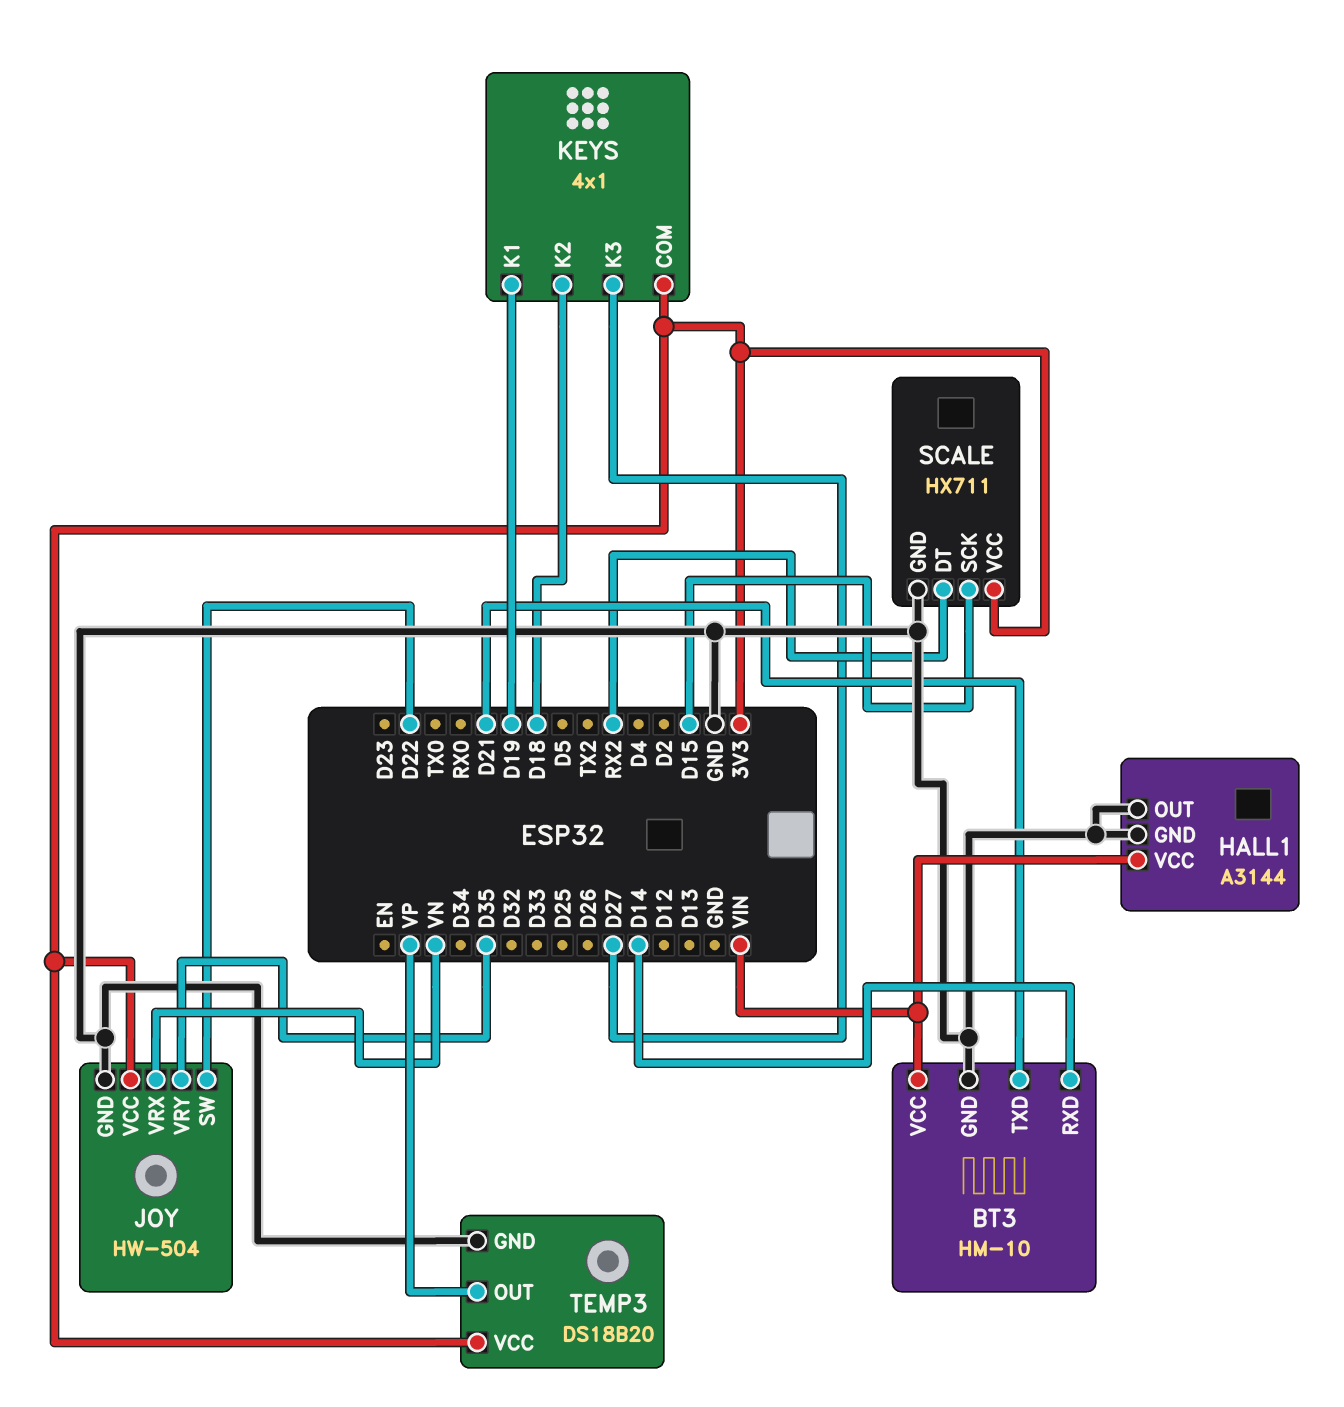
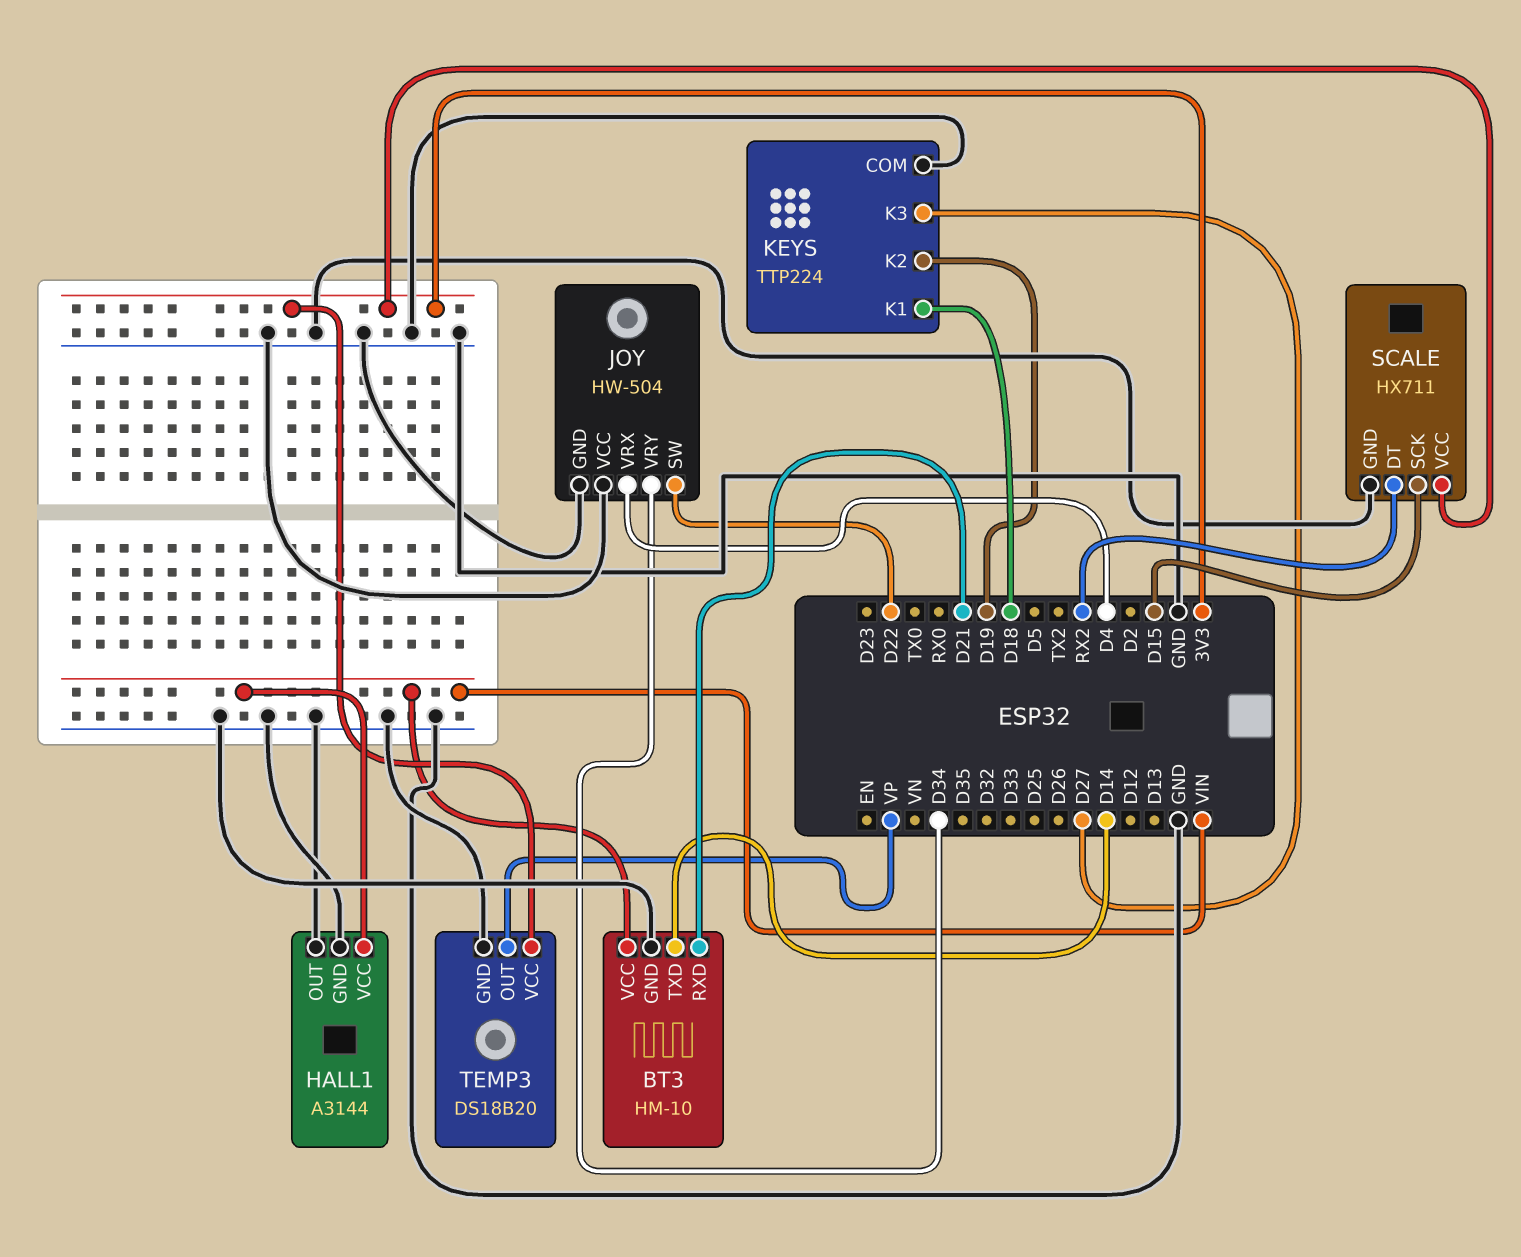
BT3 pin RXD: D14 -> D21
BT3 pin TXD: D21 -> D14
JOY pin VCC: 3V3 -> GND
JOY pin VRX: VN -> D4
JOY pin VRY: D35 -> D34
KEYS: 4x1 -> TTP224
KEYS pin COM: 3V3 -> GND
KEYS pin K1: D19 -> D18
KEYS pin K2: D18 -> D19

